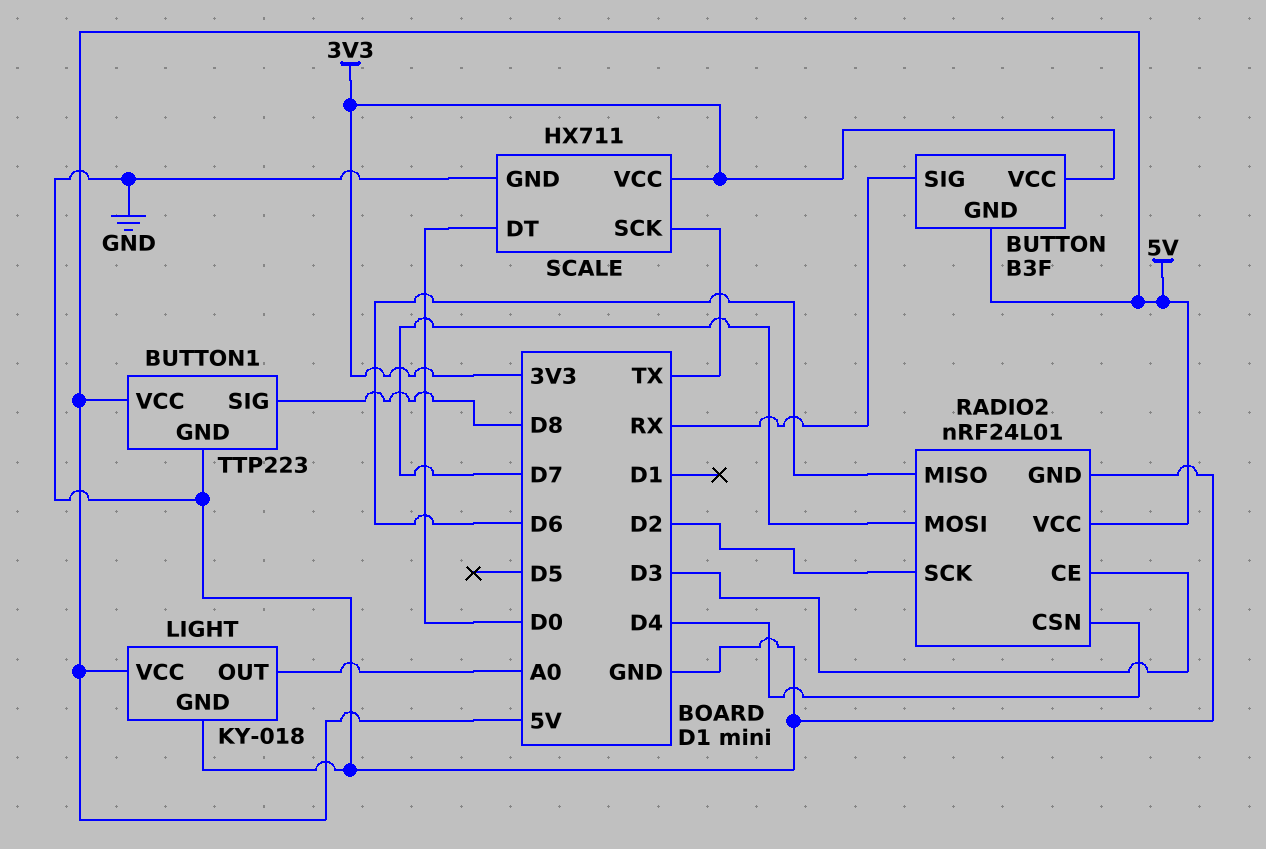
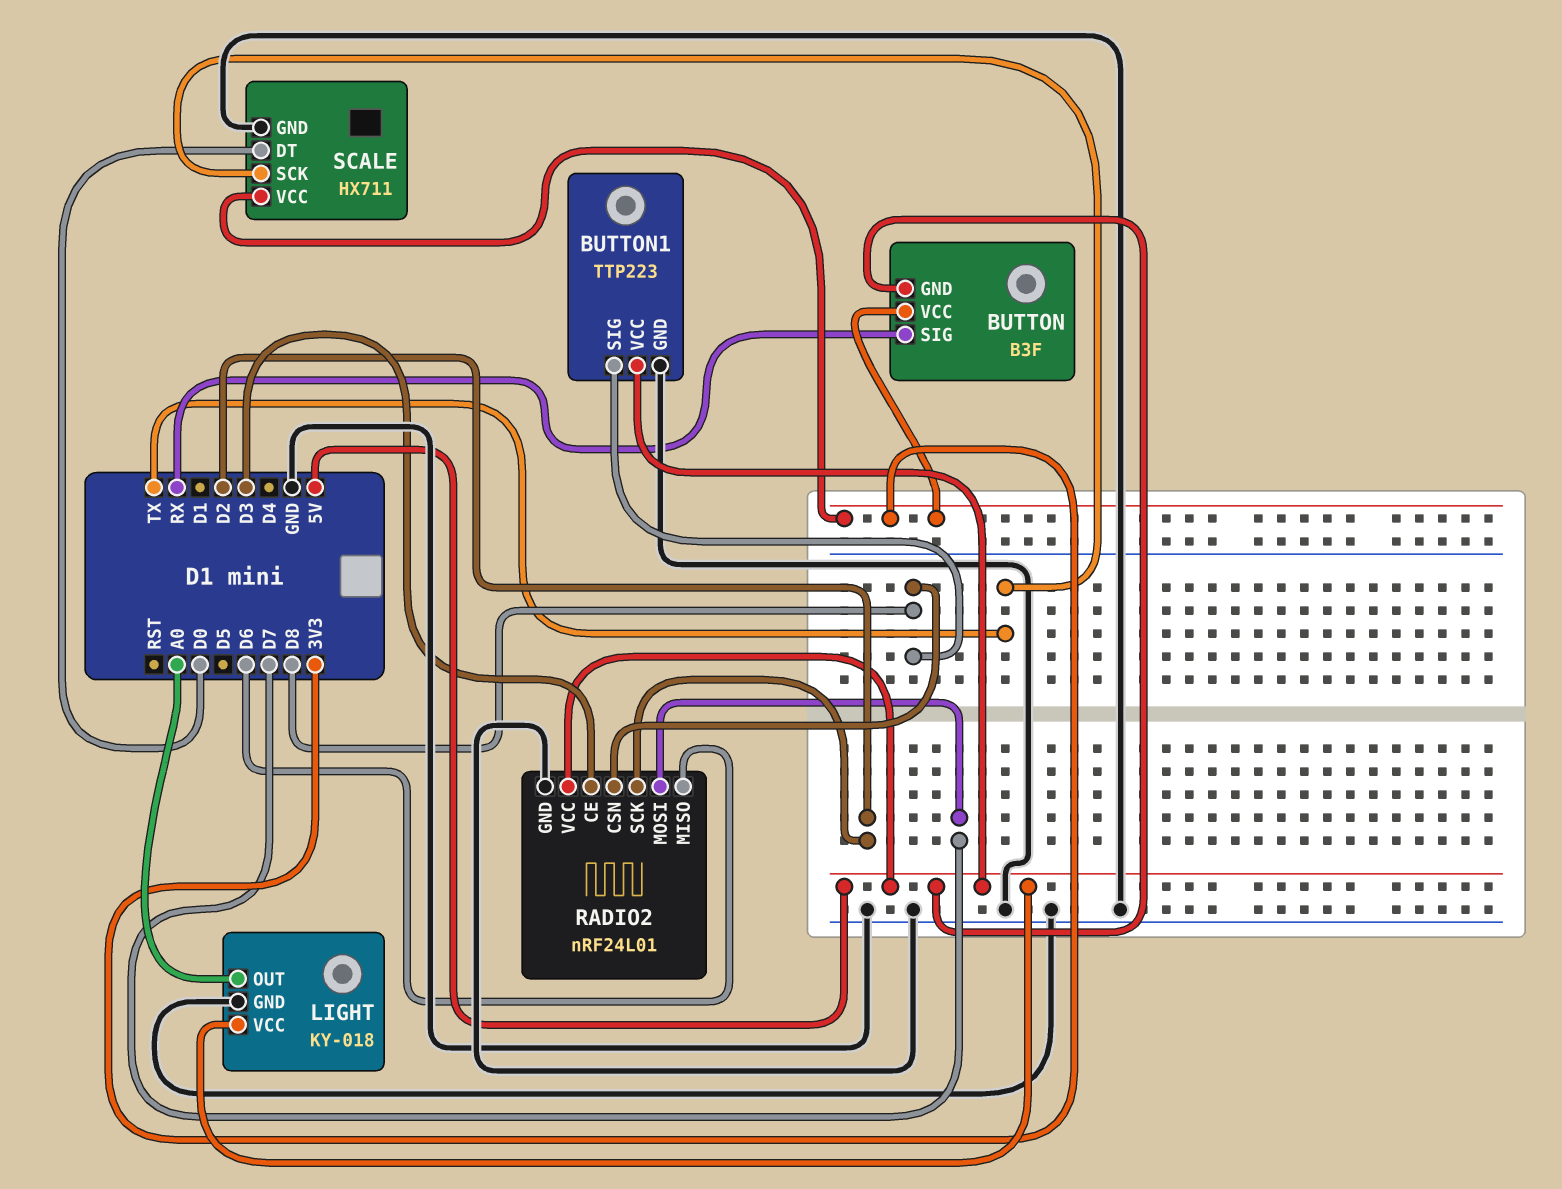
RADIO2 pin CSN: D4 -> D8

